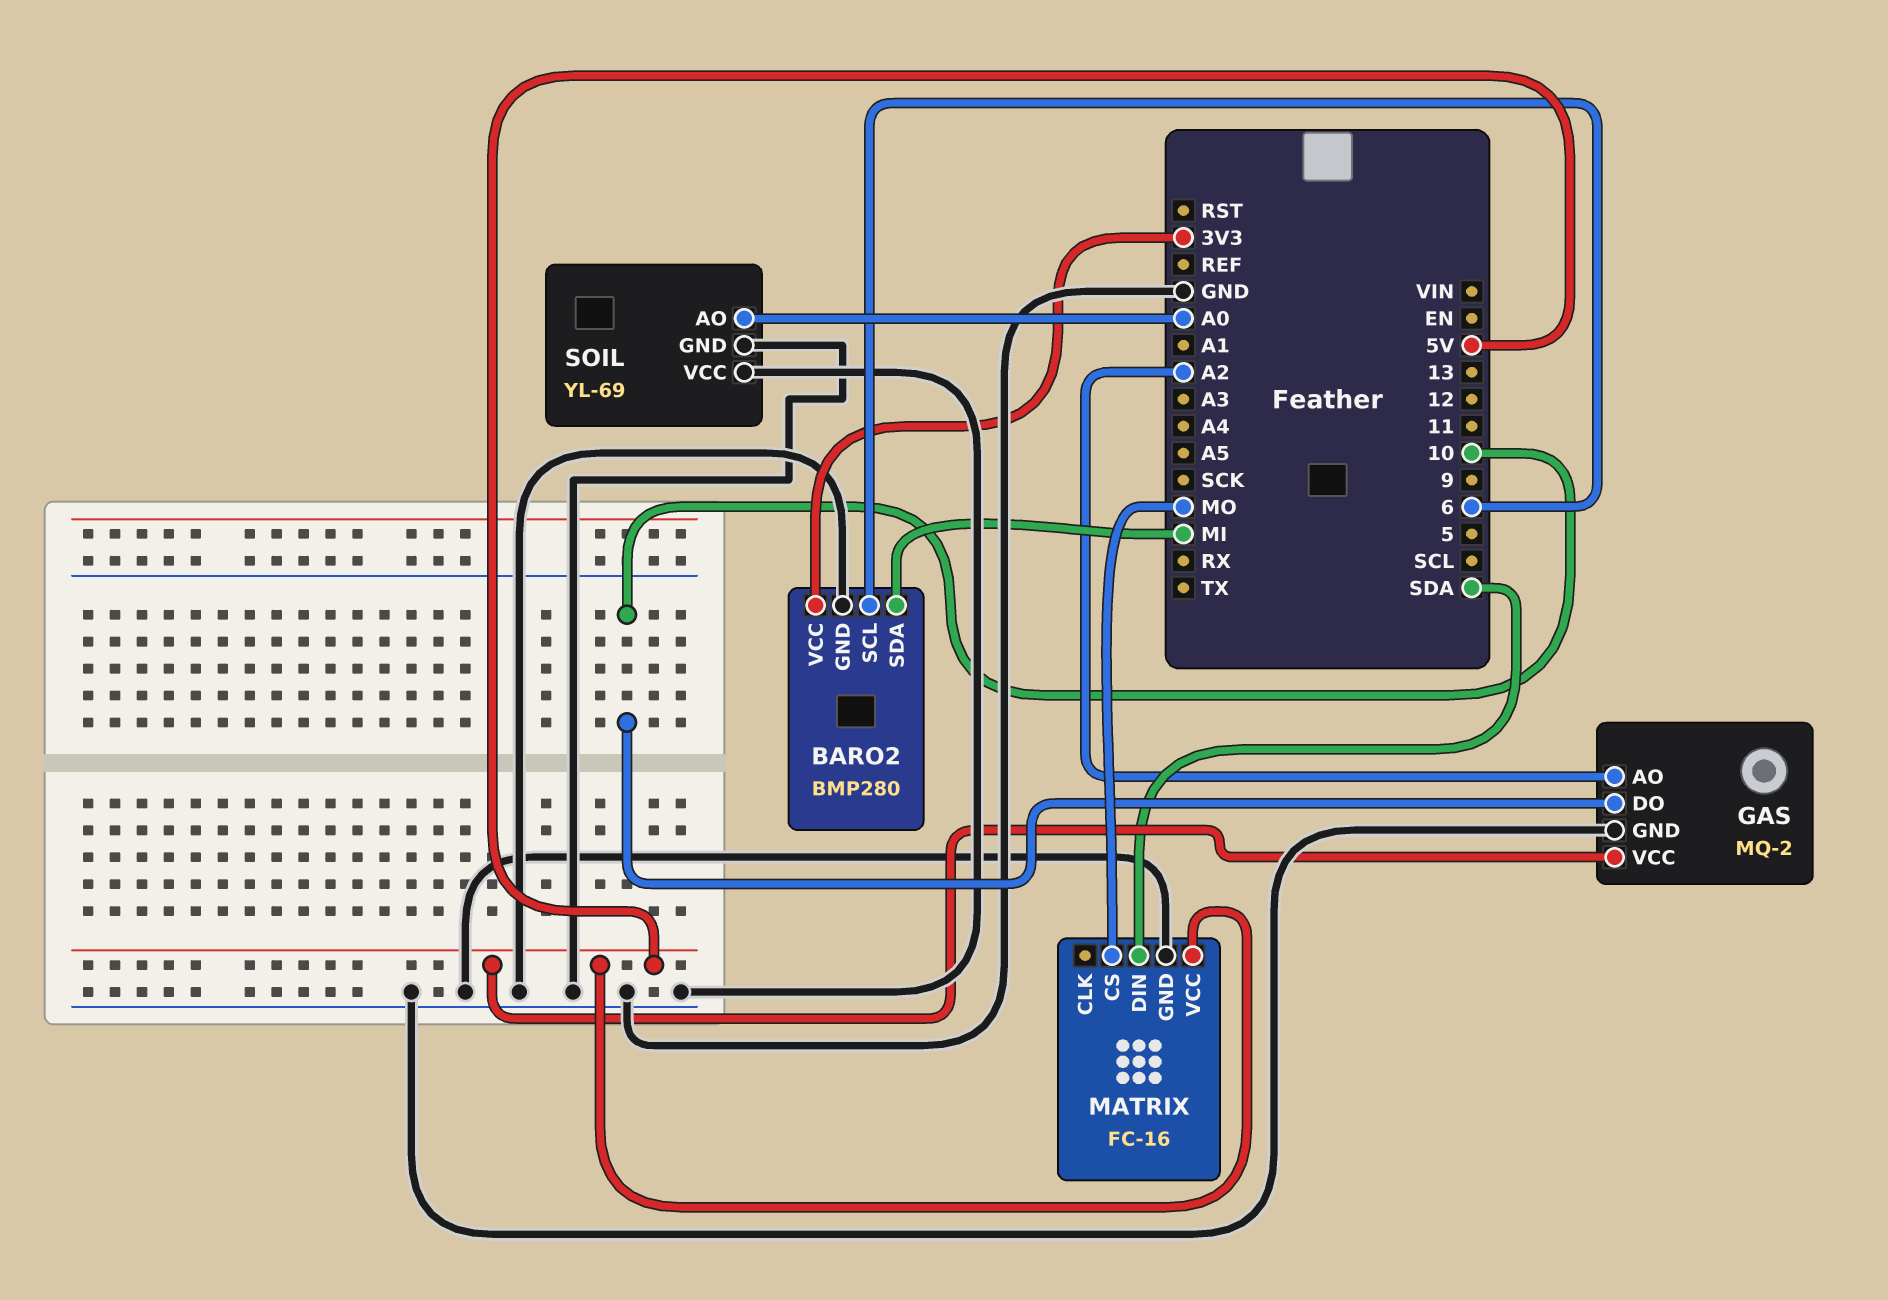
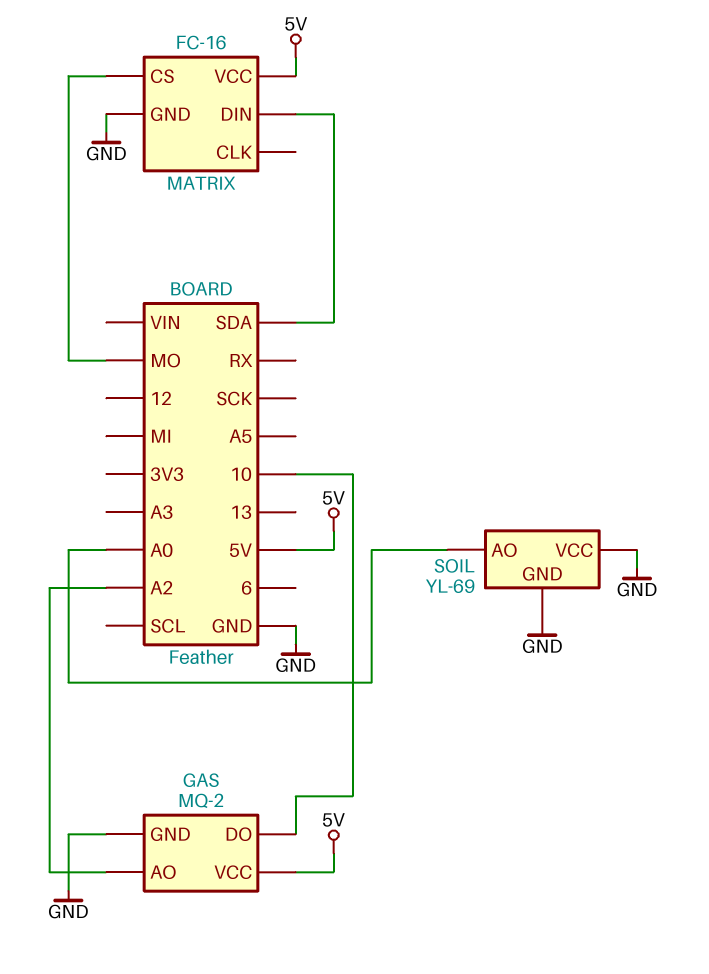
BARO2: BMP280 -> none
BARO2 pin GND: GND -> none
BARO2 pin SCL: 6 -> none
BARO2 pin SDA: MI -> none
BARO2 pin VCC: 3V3 -> none

